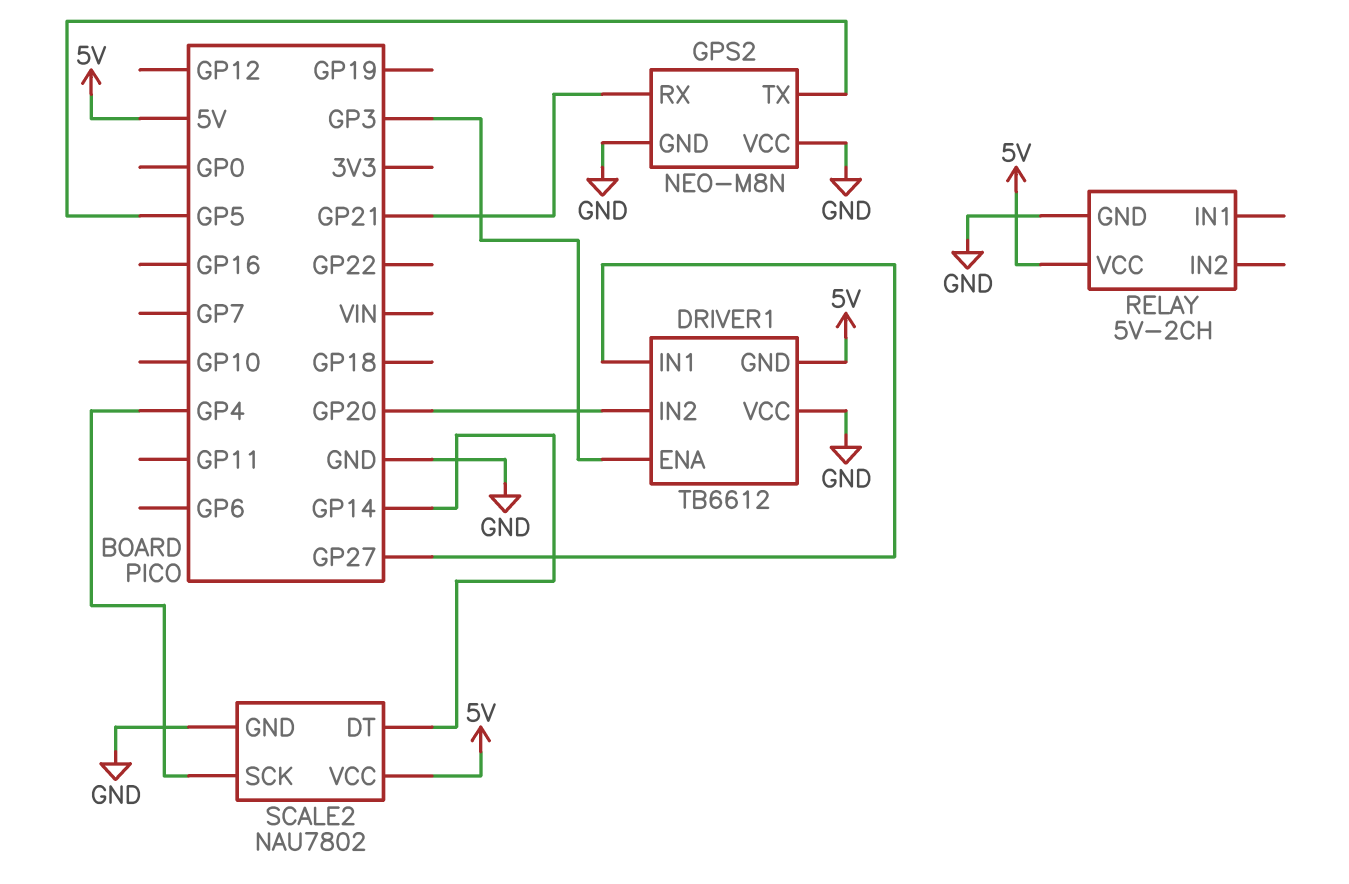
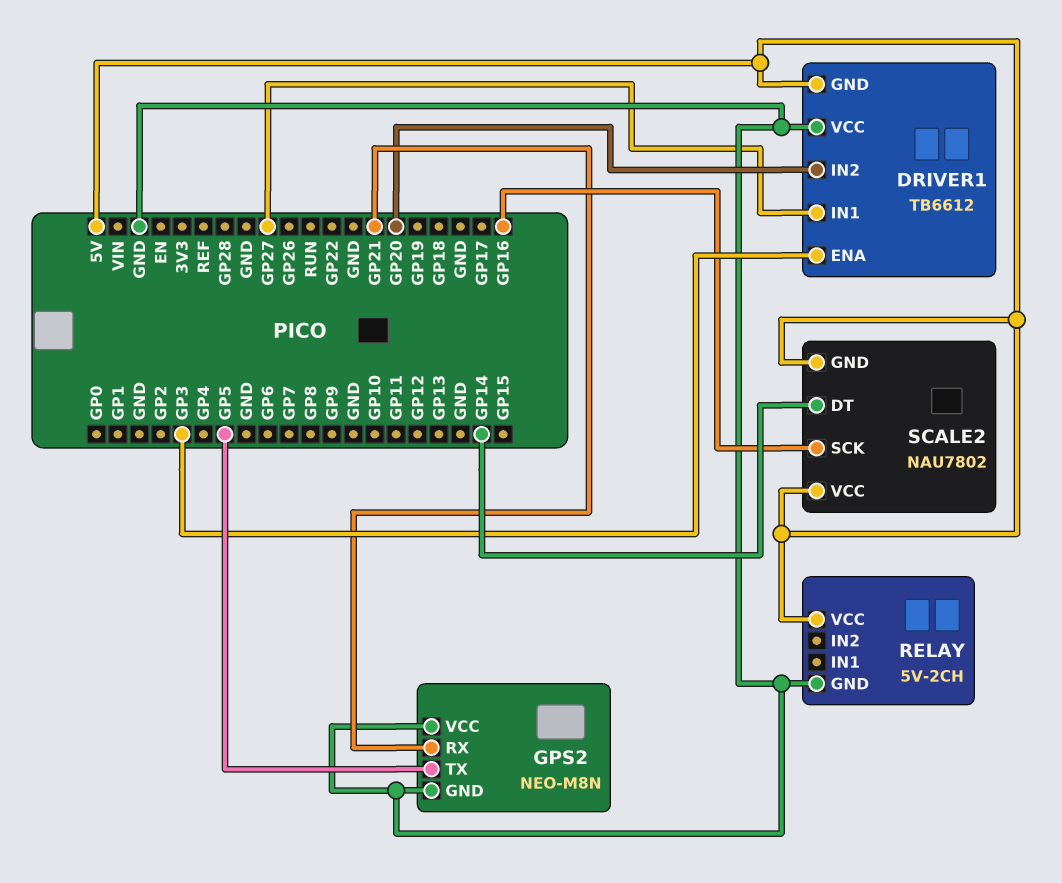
SCALE2 pin GND: GND -> 5V
SCALE2 pin SCK: GP4 -> GP16

